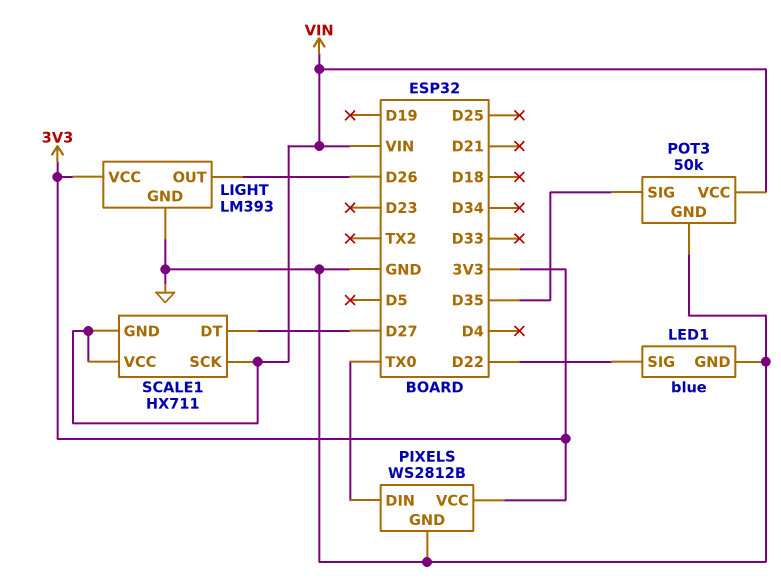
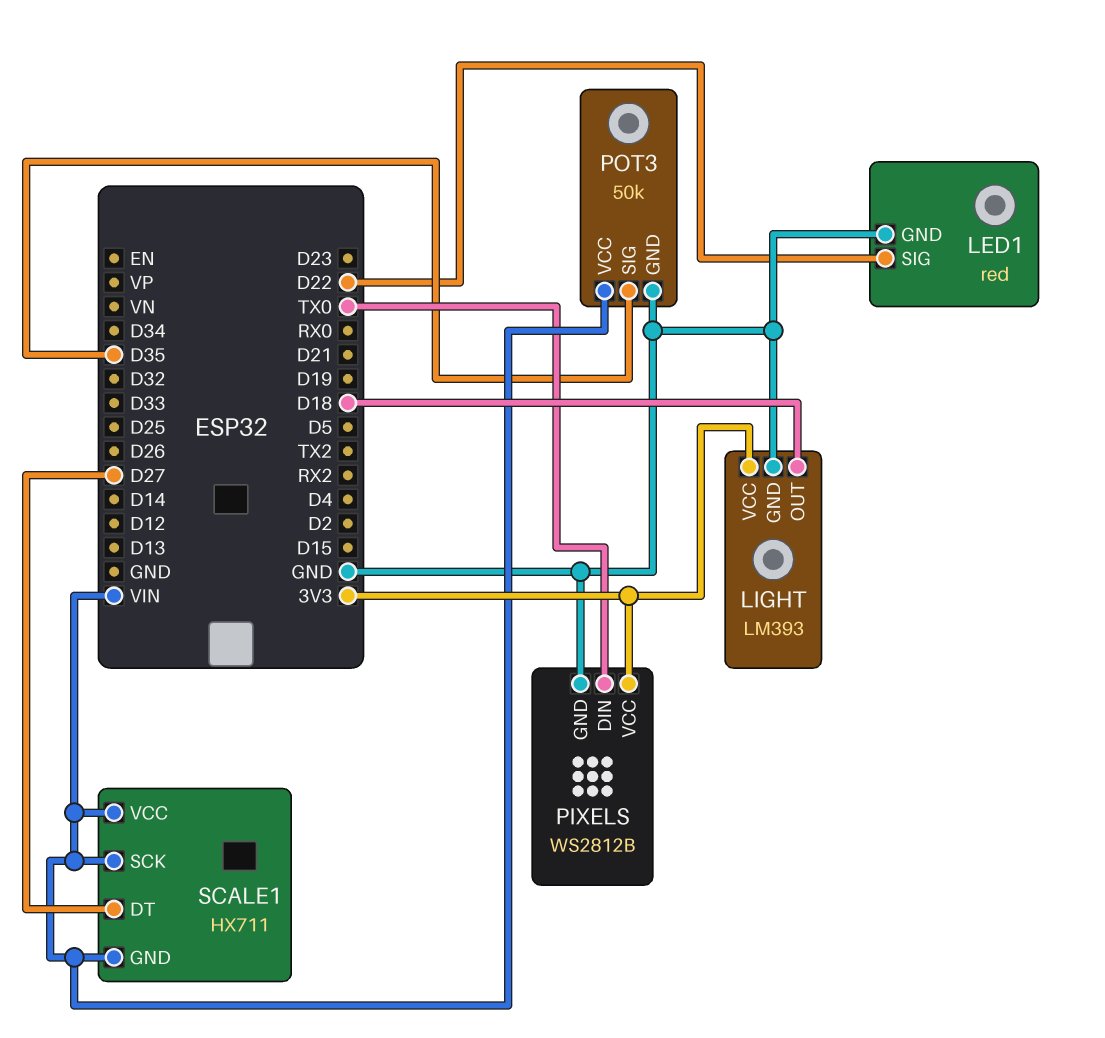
LED1: blue -> red
LIGHT pin OUT: D26 -> D18

